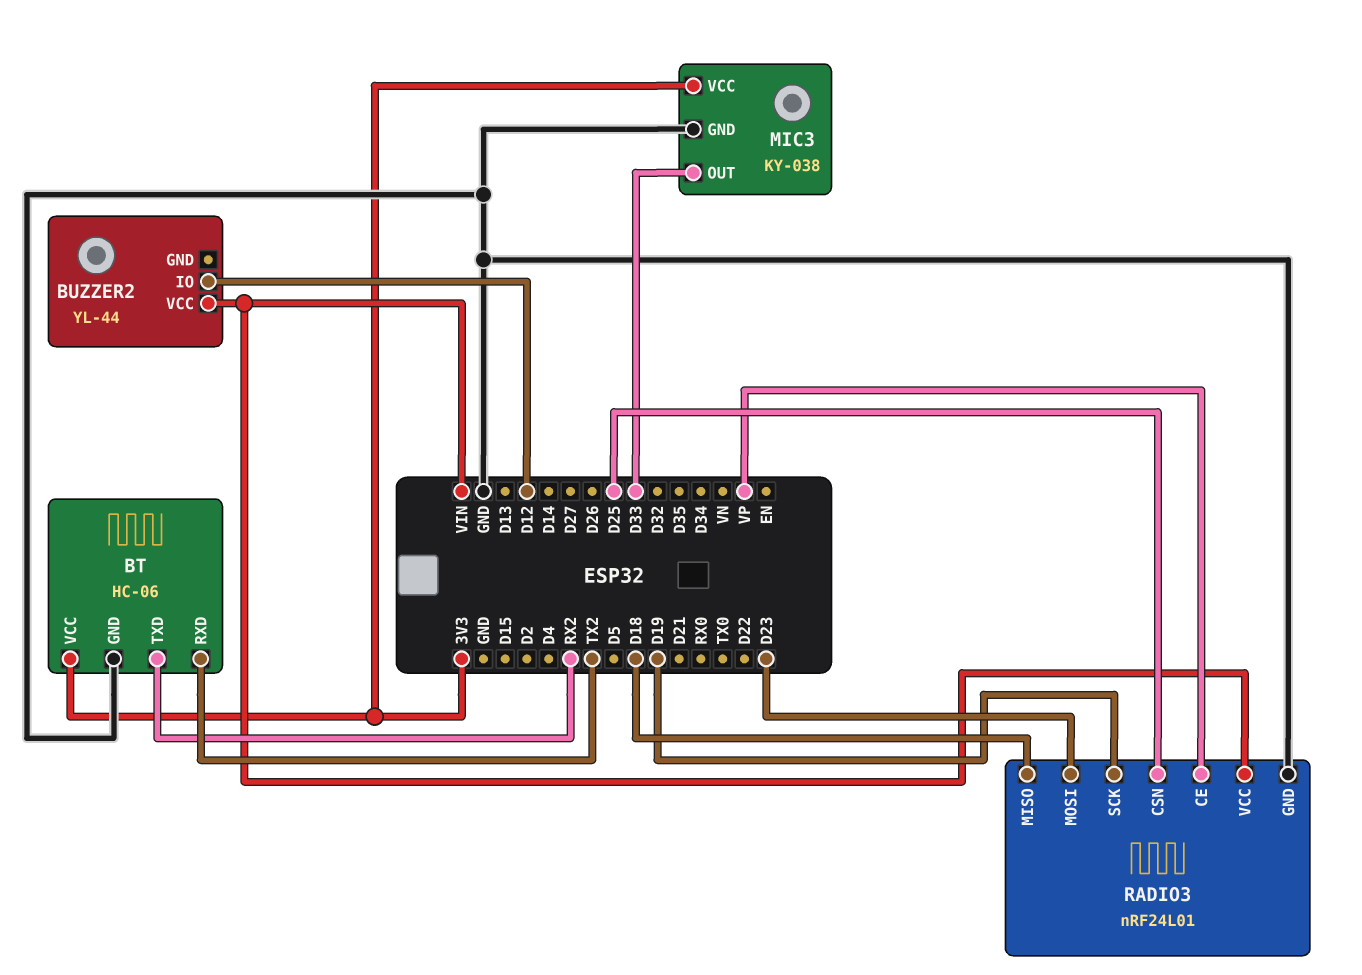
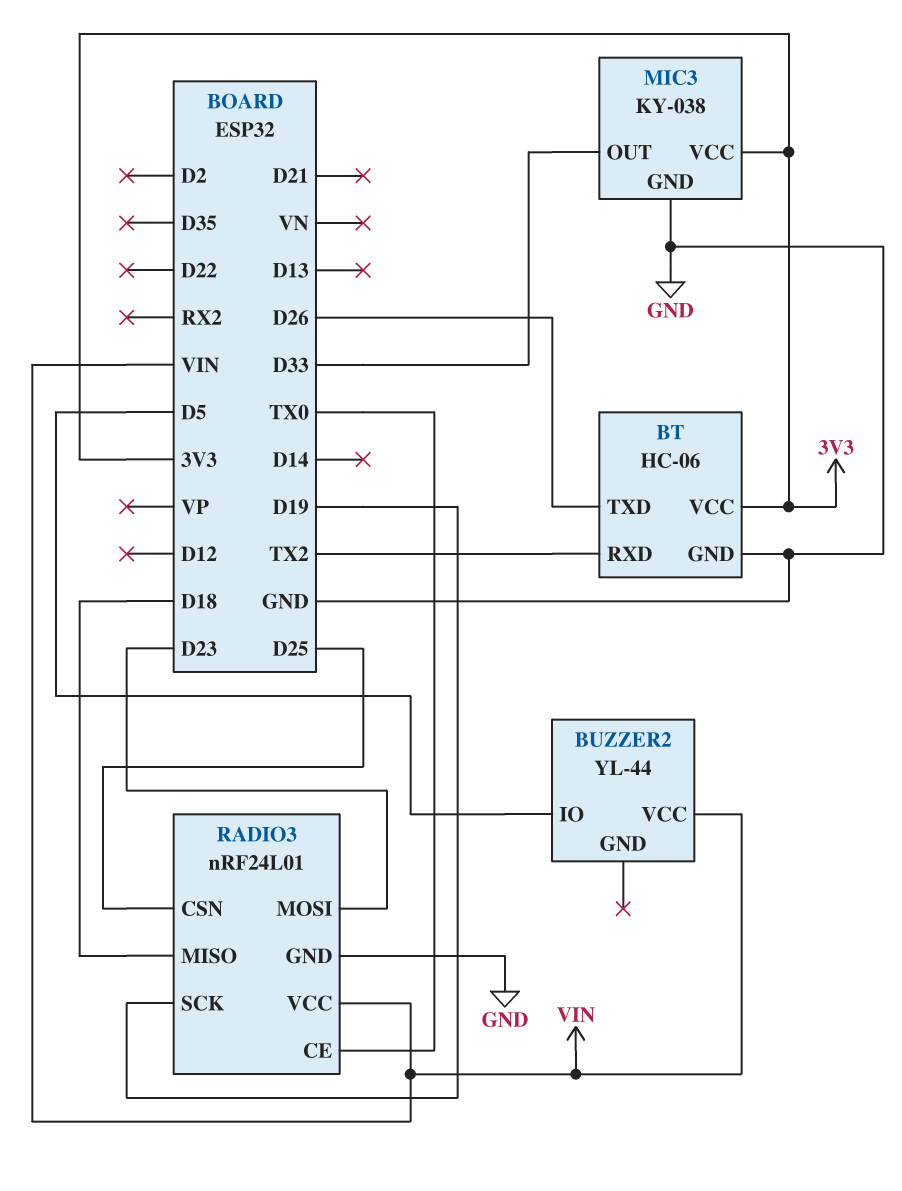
BT pin TXD: RX2 -> D26
BUZZER2 pin IO: D12 -> D5
RADIO3 pin CE: VP -> TX0

